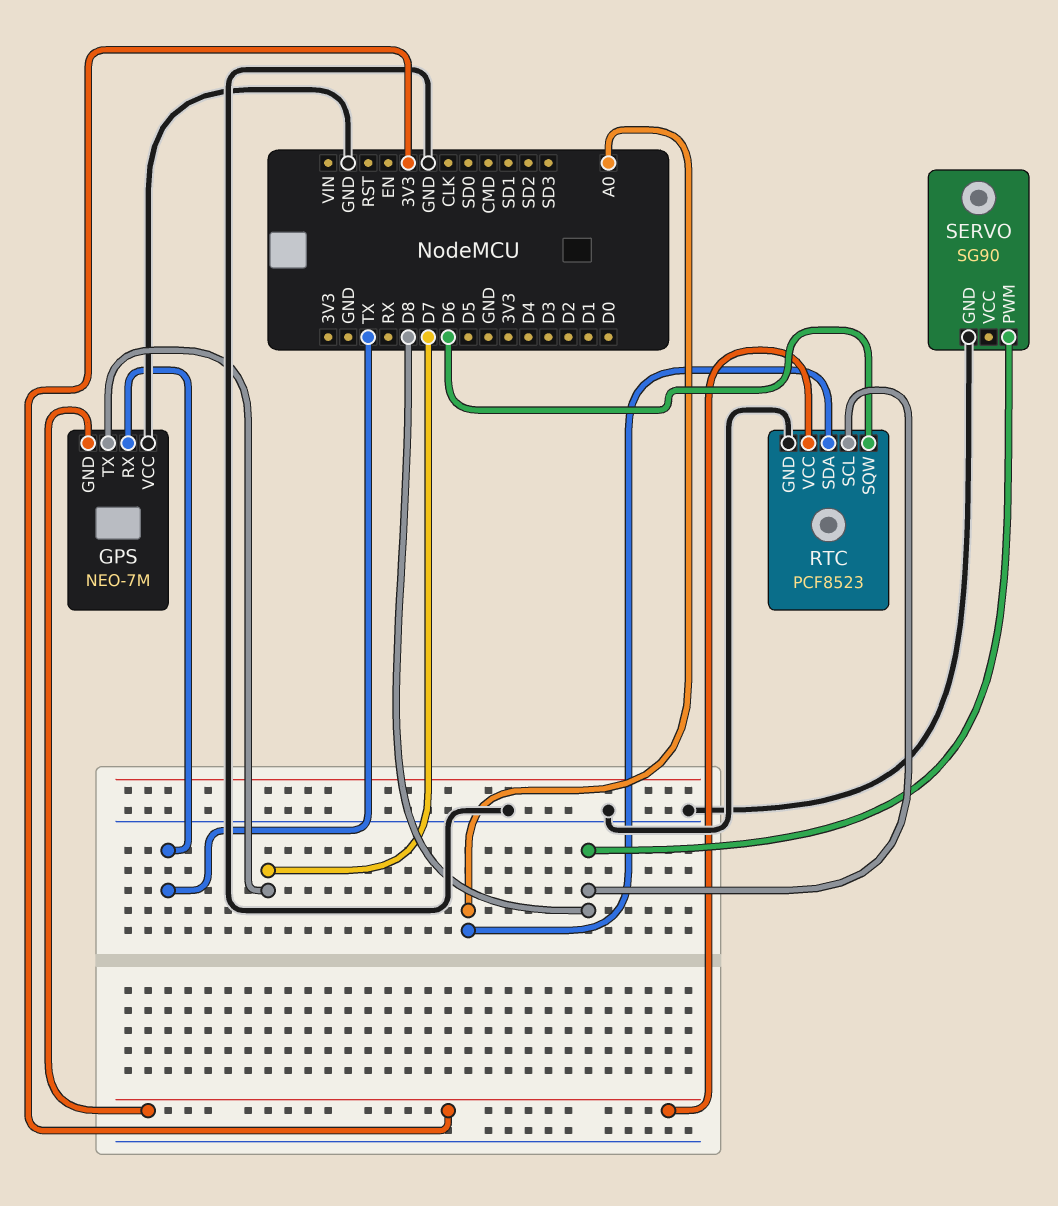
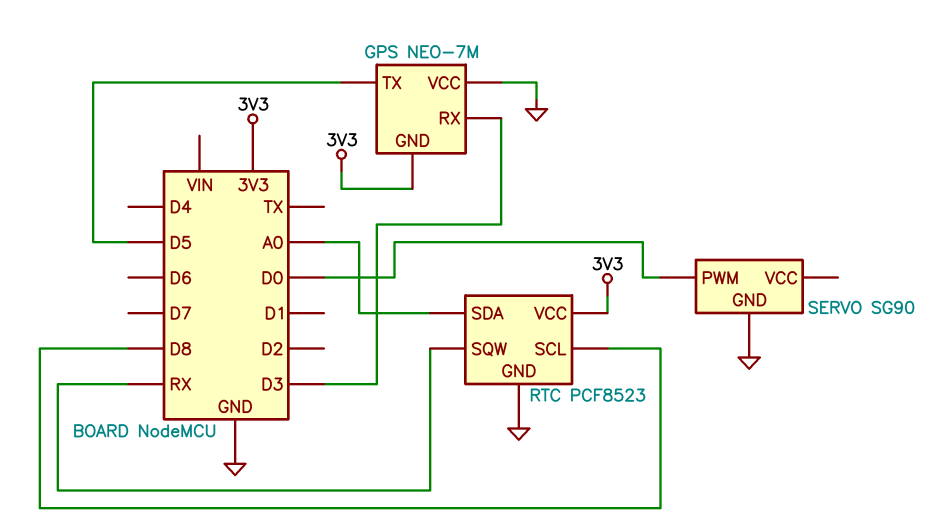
GPS pin RX: TX -> D3
GPS pin TX: D7 -> D5
RTC pin SQW: D6 -> RX
SERVO pin PWM: D8 -> D0

